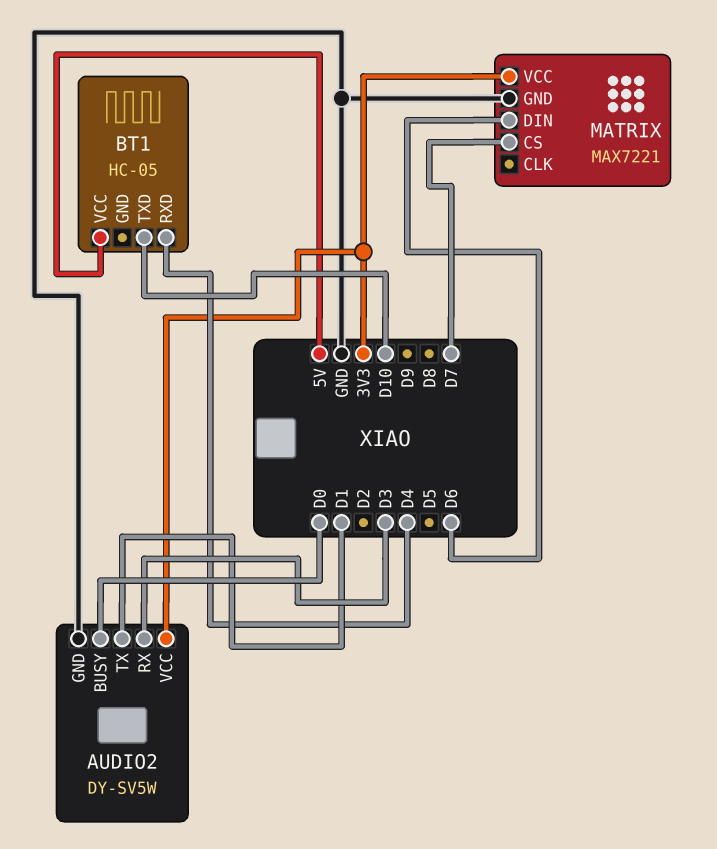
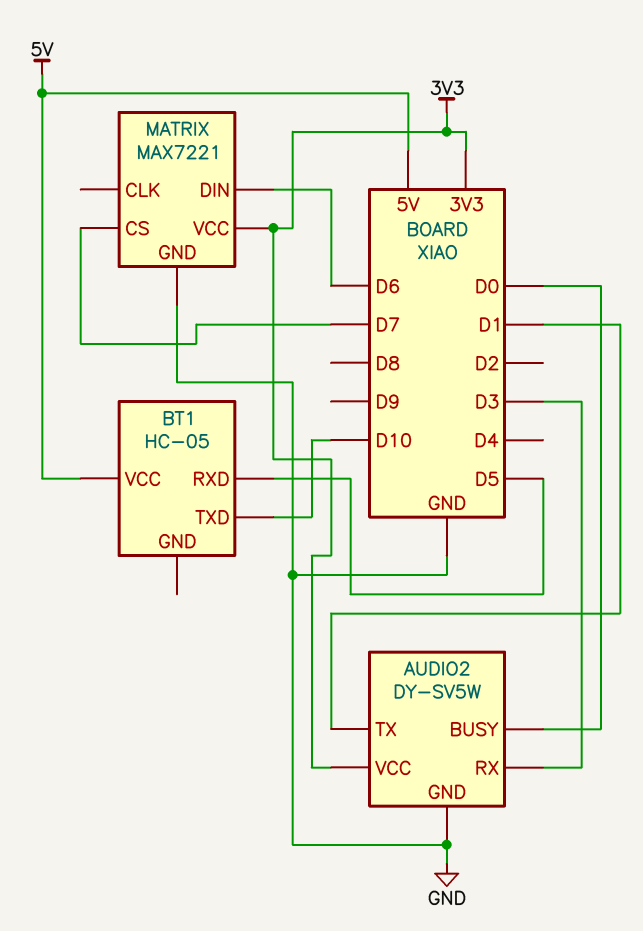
BT1 pin RXD: D4 -> D5

